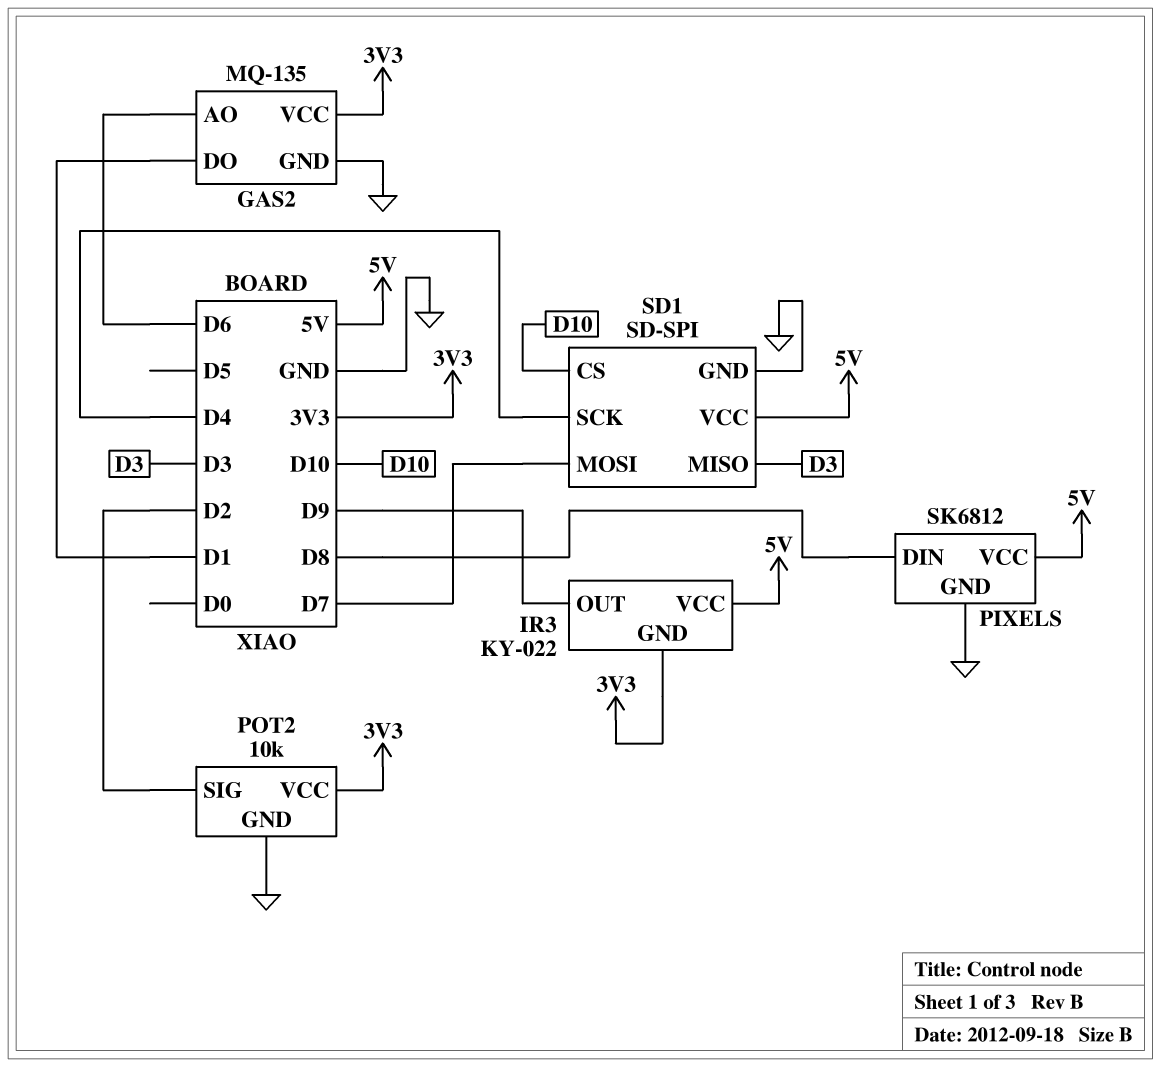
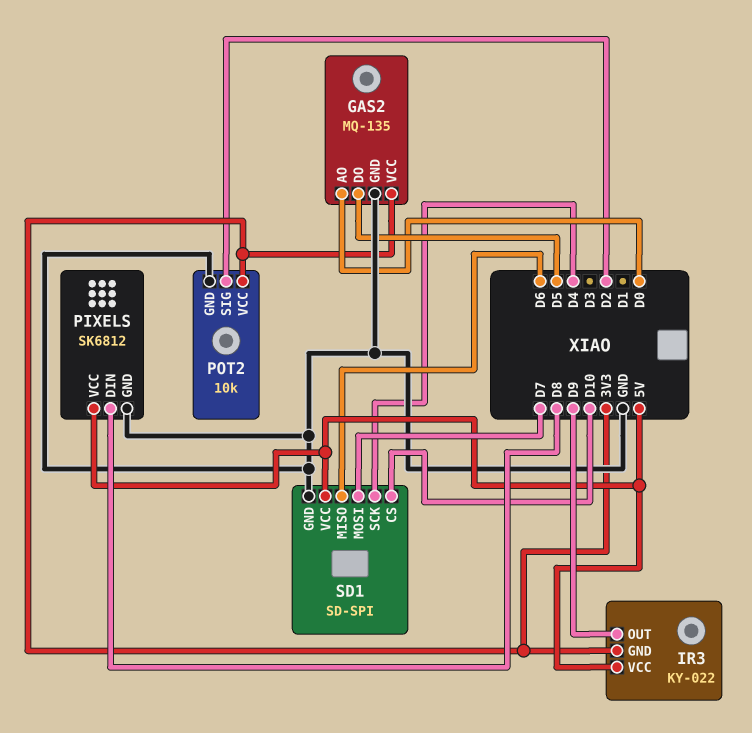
GAS2 pin AO: D6 -> D0
GAS2 pin DO: D1 -> D5
SD1 pin MISO: D3 -> D6

